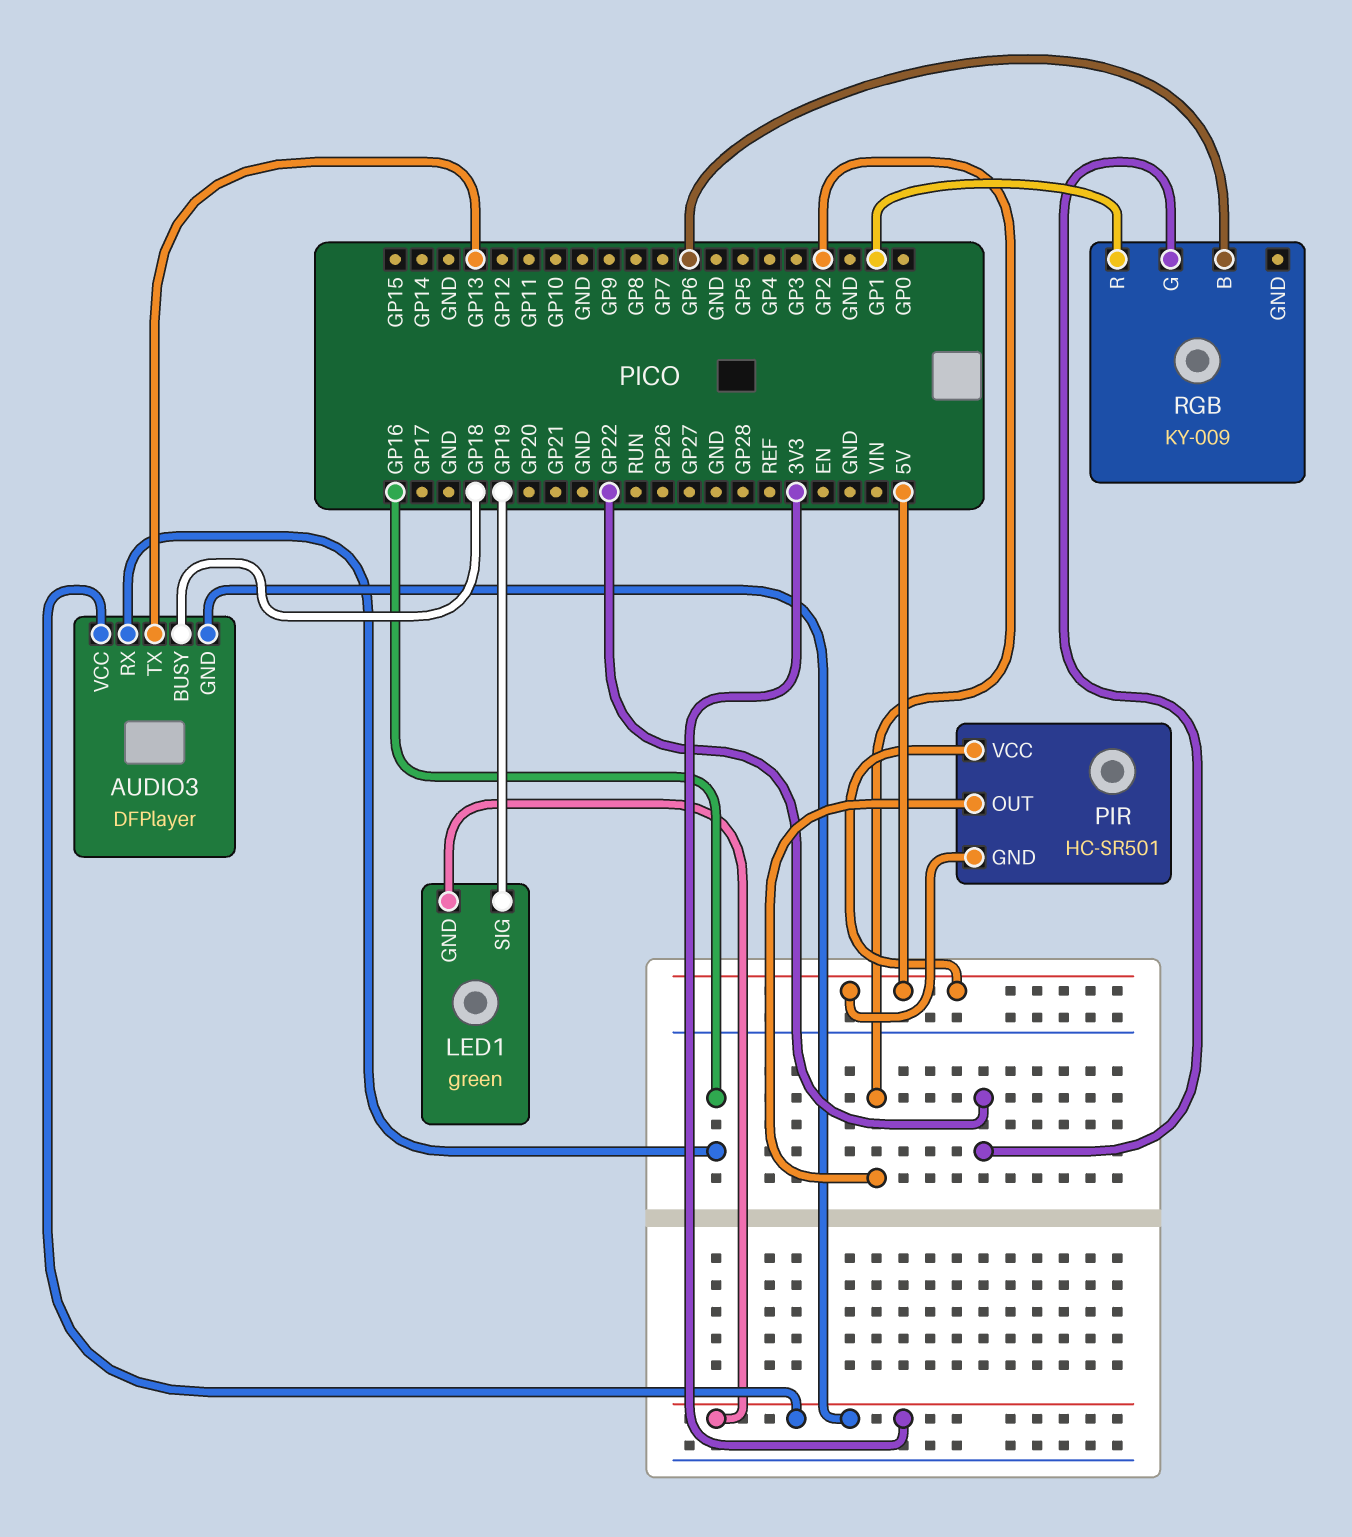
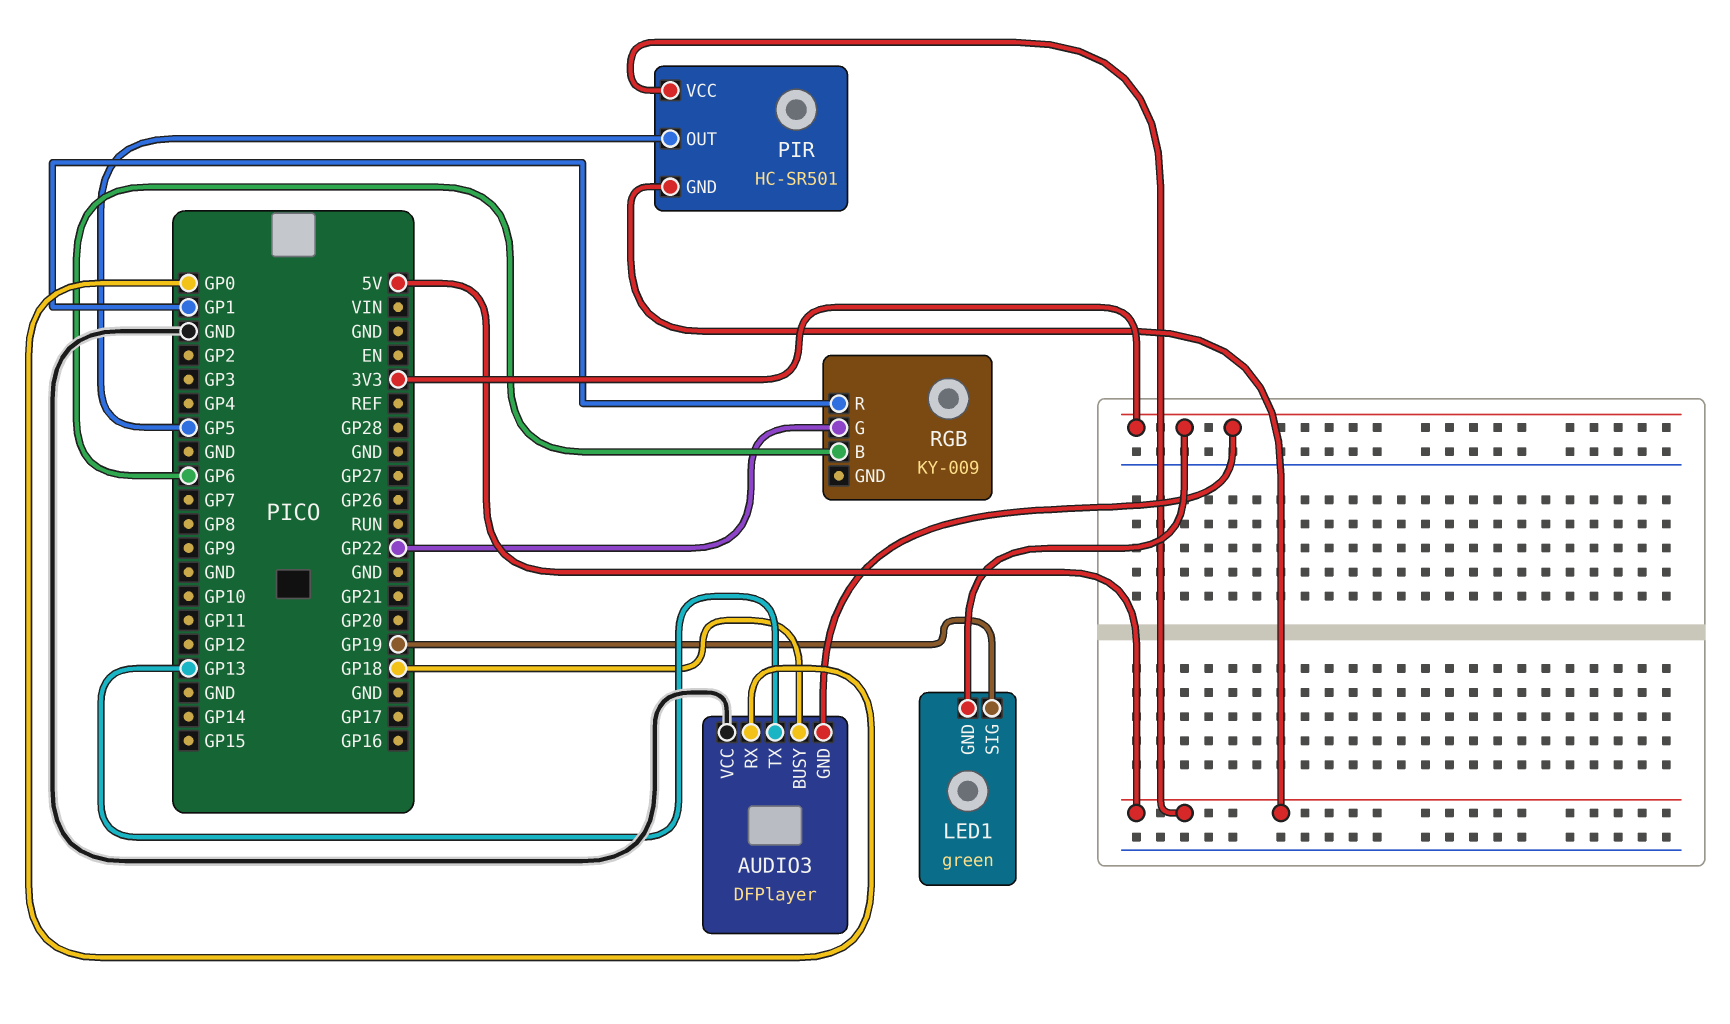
AUDIO3 pin RX: GP16 -> GP0
AUDIO3 pin VCC: 3V3 -> GND
PIR pin OUT: GP2 -> GP5

